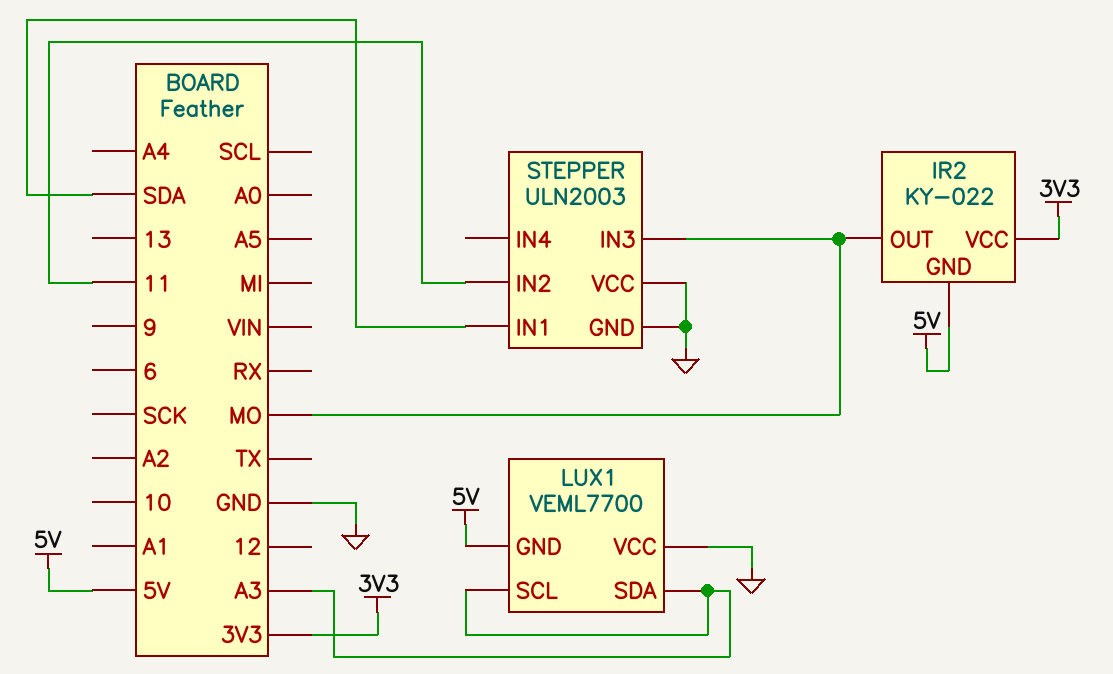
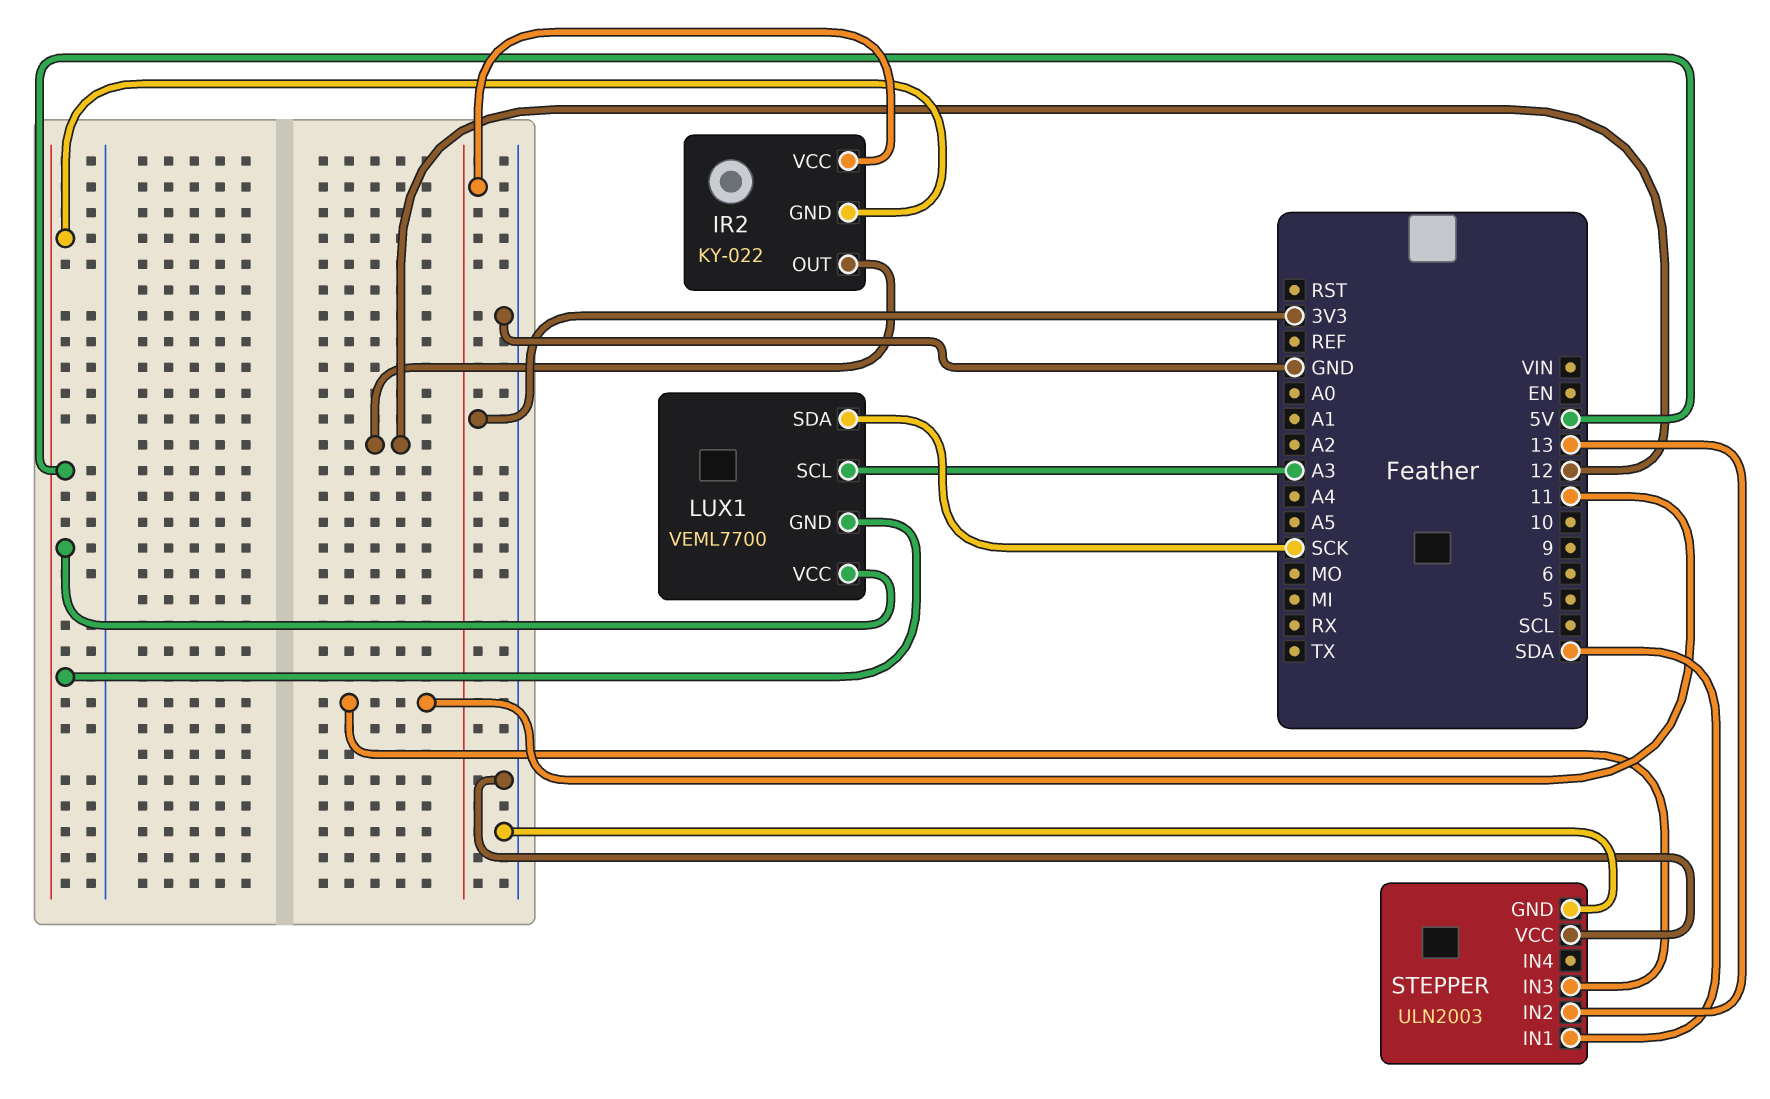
IR2 pin OUT: MO -> 12
LUX1 pin SDA: A3 -> SCK
LUX1 pin VCC: GND -> 5V
STEPPER pin IN2: 11 -> 13
STEPPER pin IN3: MO -> 11

